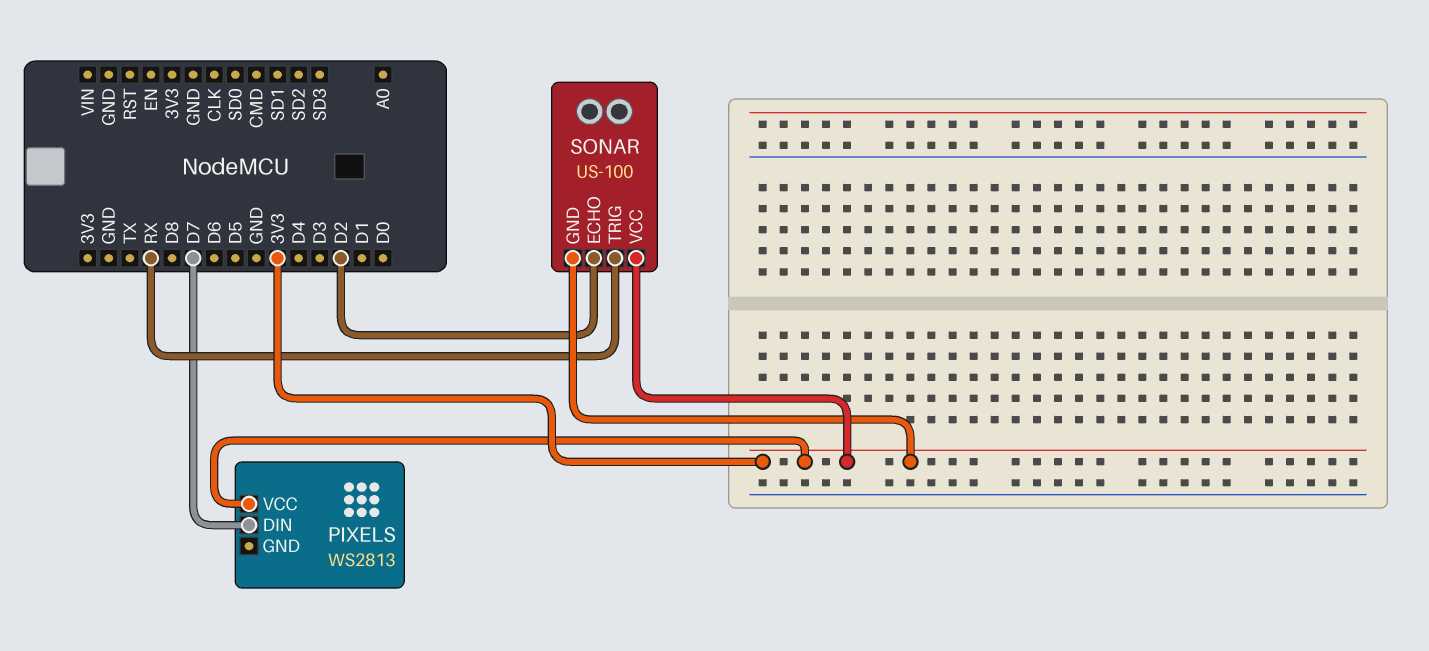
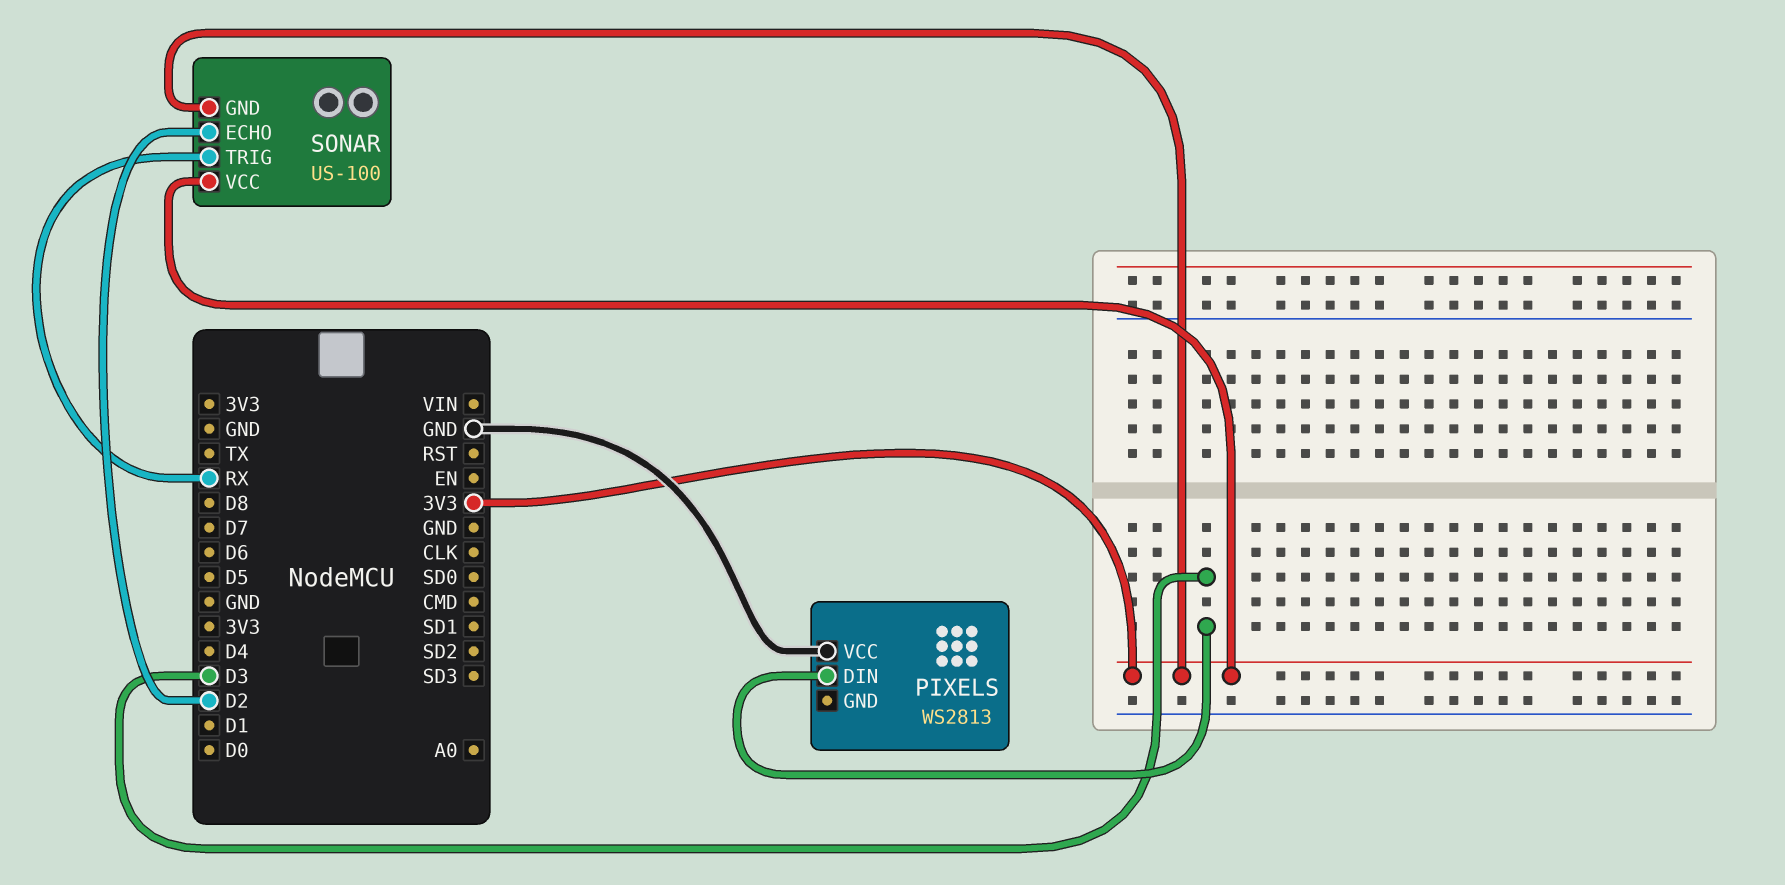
PIXELS pin DIN: D7 -> D3
PIXELS pin VCC: 3V3 -> GND

